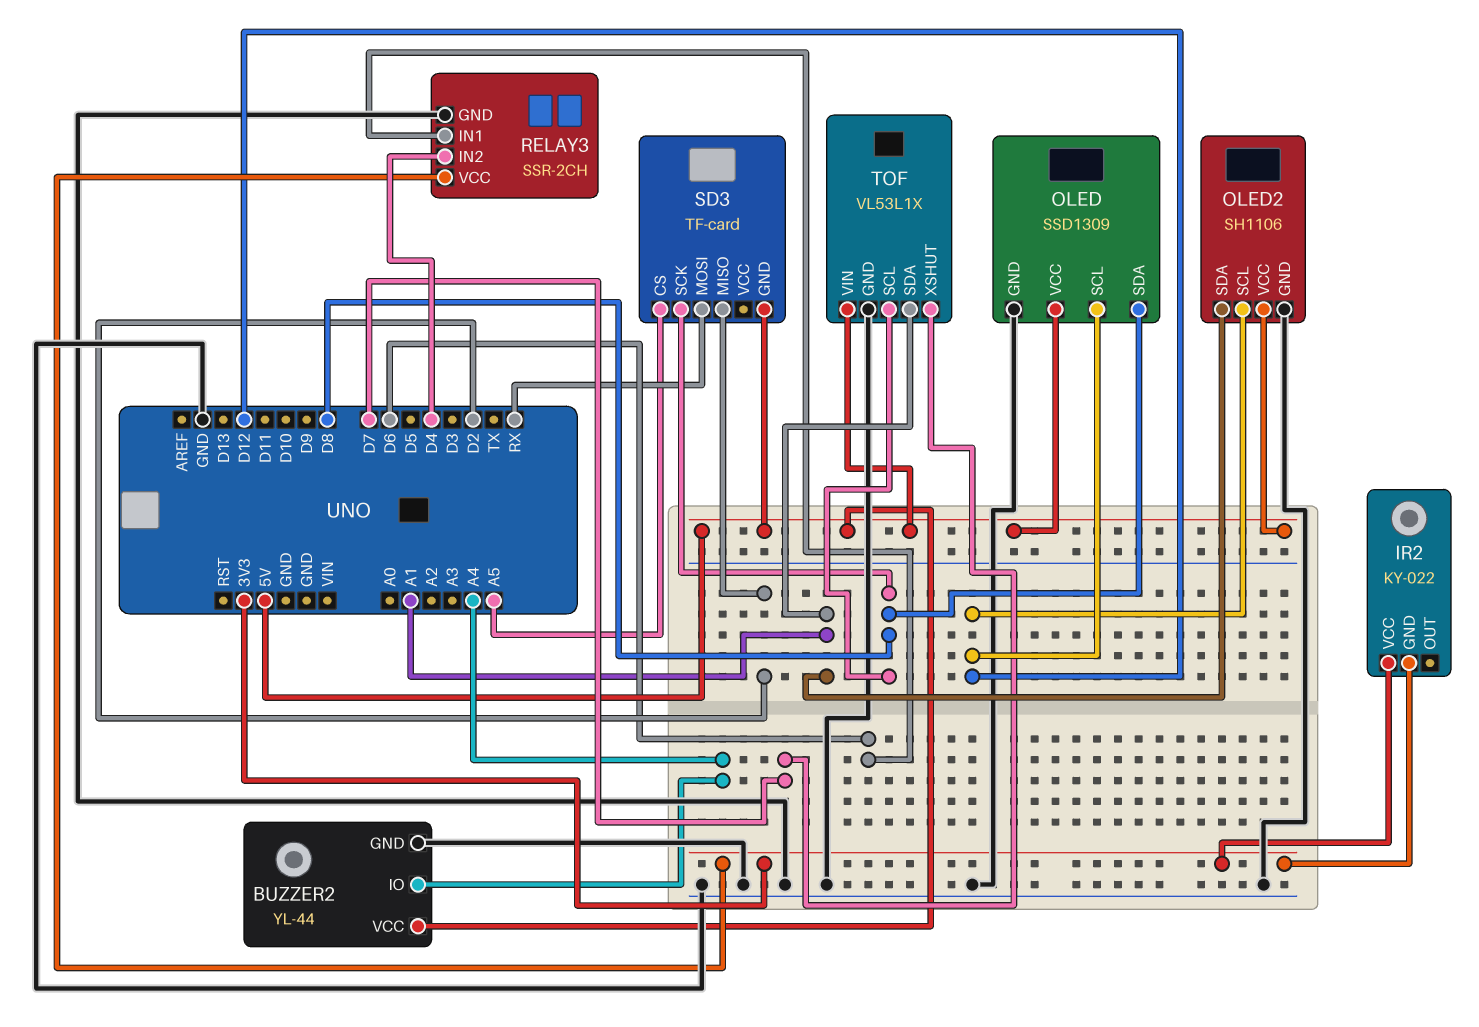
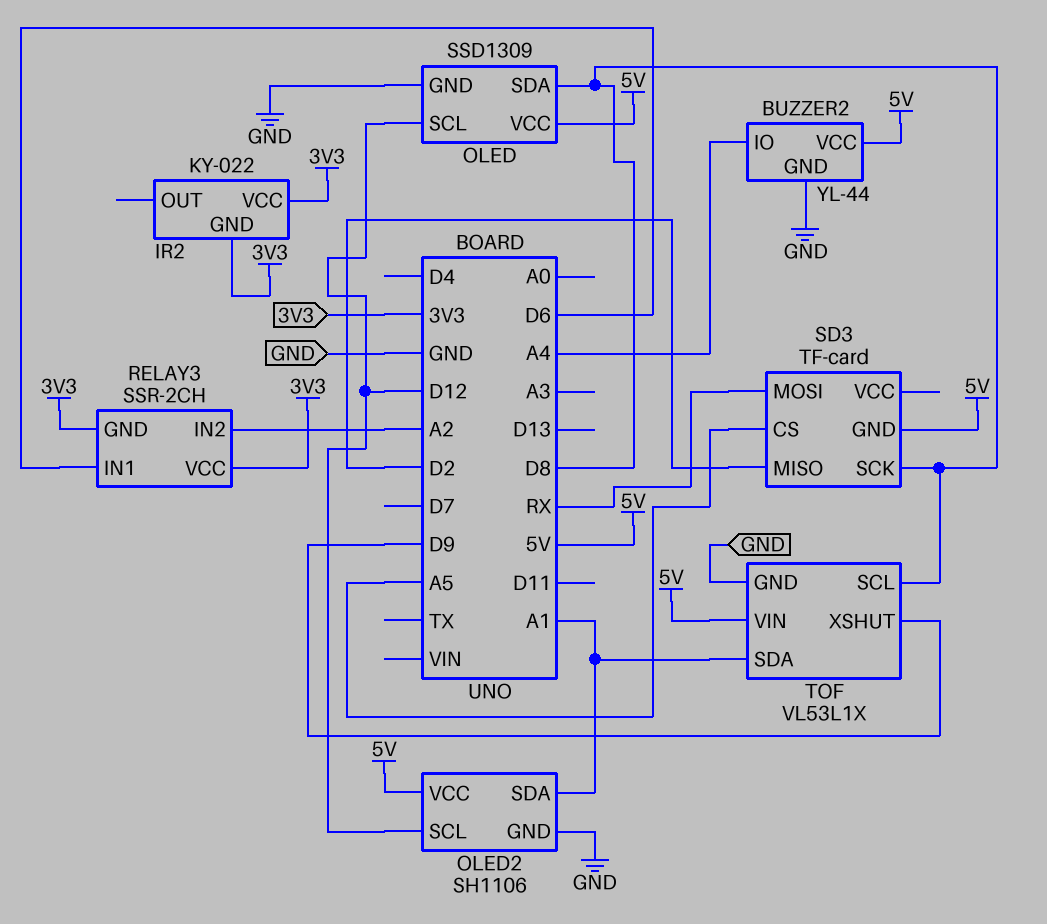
RELAY3 pin GND: GND -> 3V3
RELAY3 pin IN2: D4 -> A2
TOF pin XSHUT: D7 -> D9

